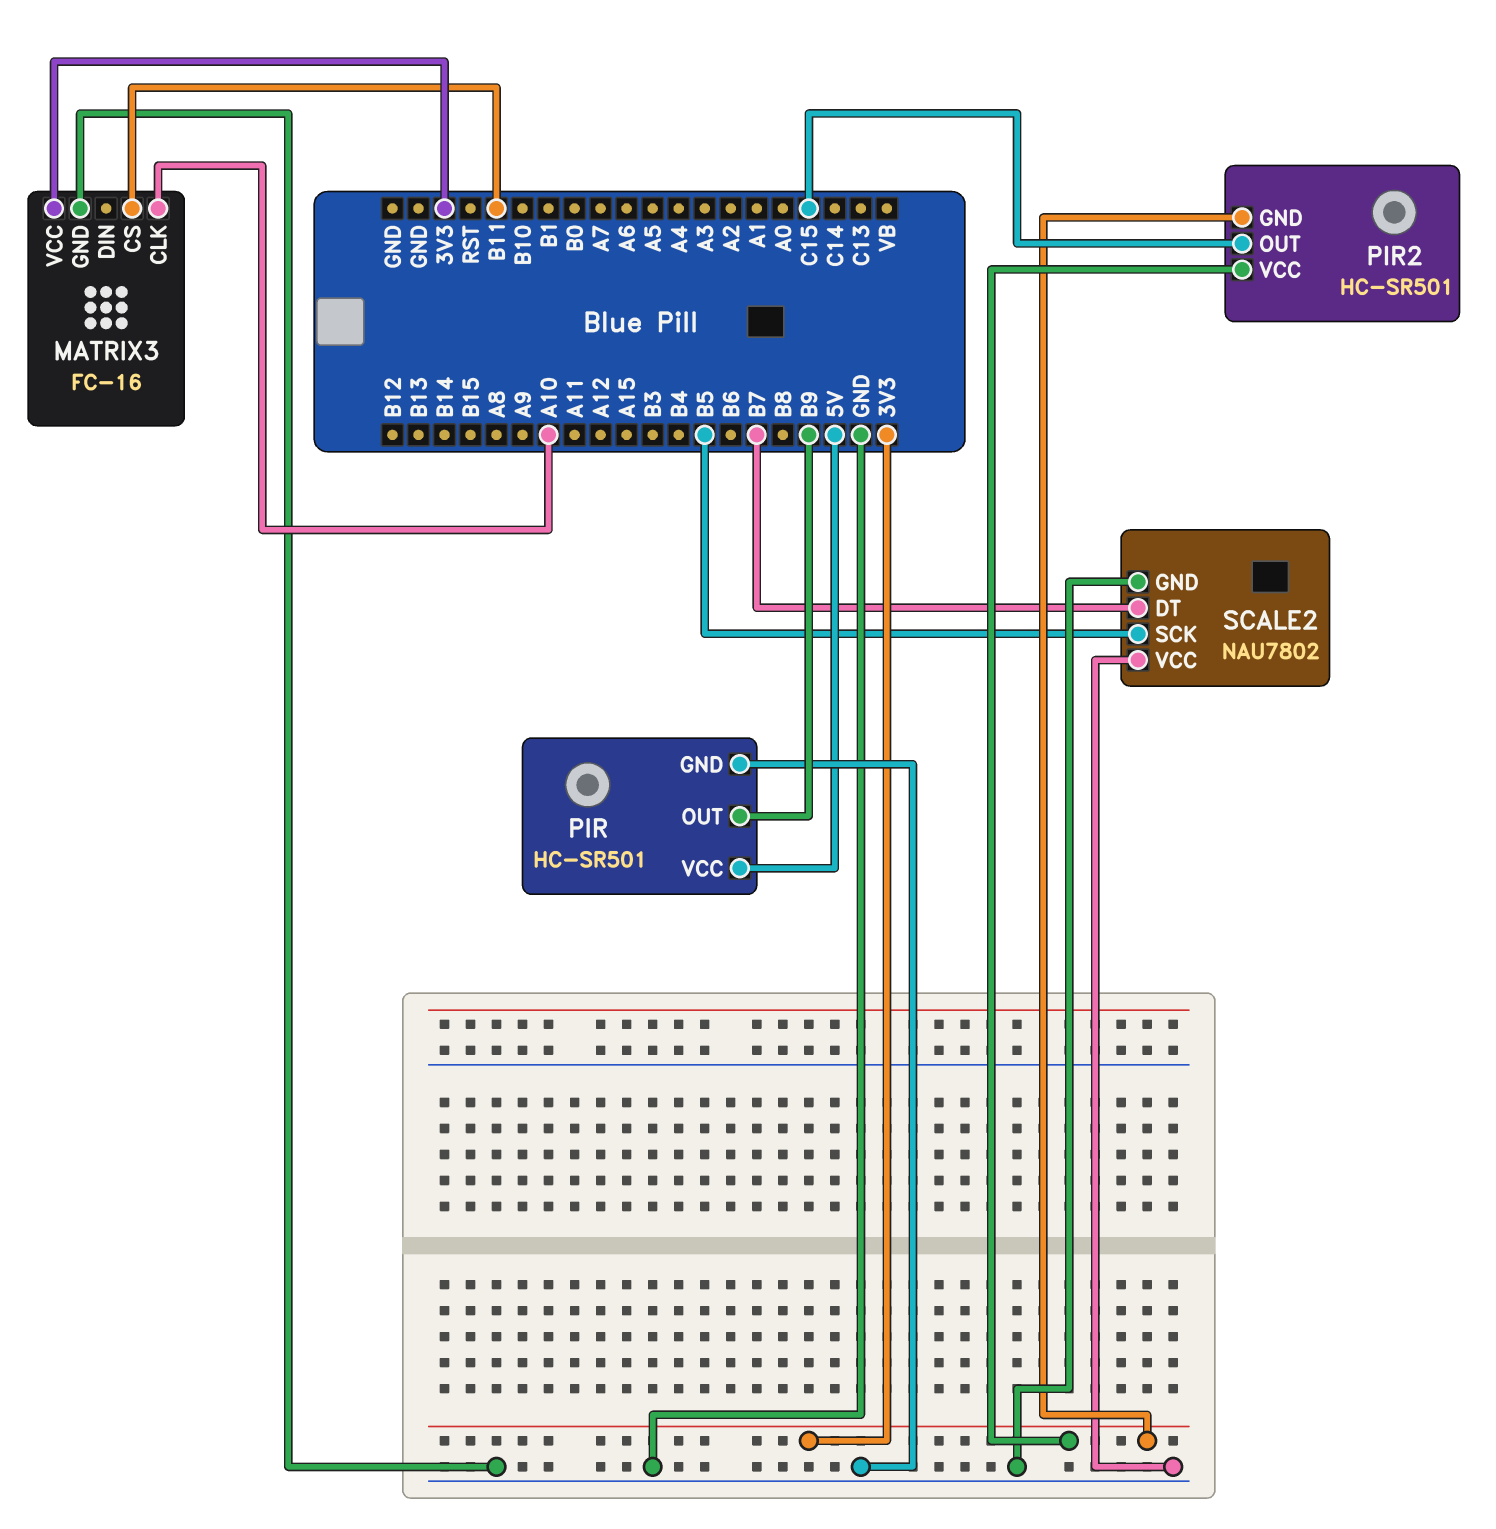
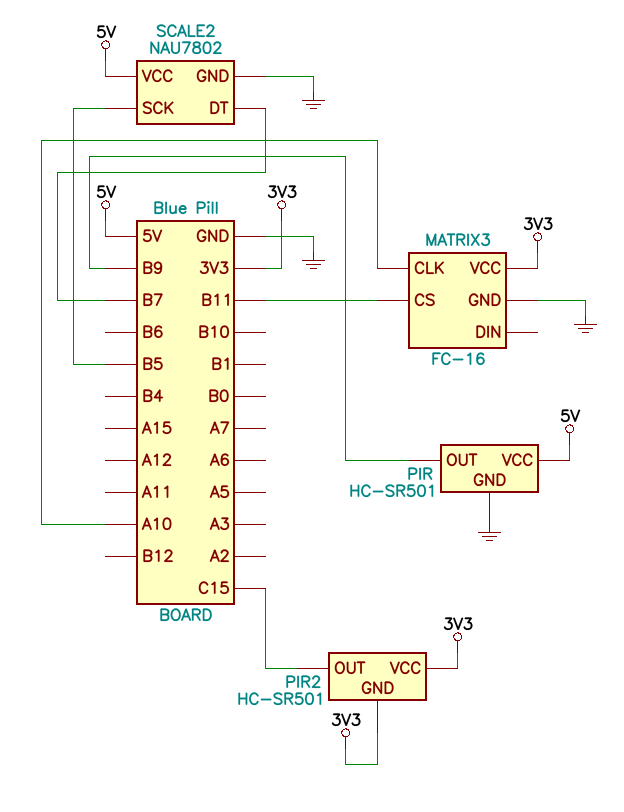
SCALE2 pin VCC: GND -> 5V

